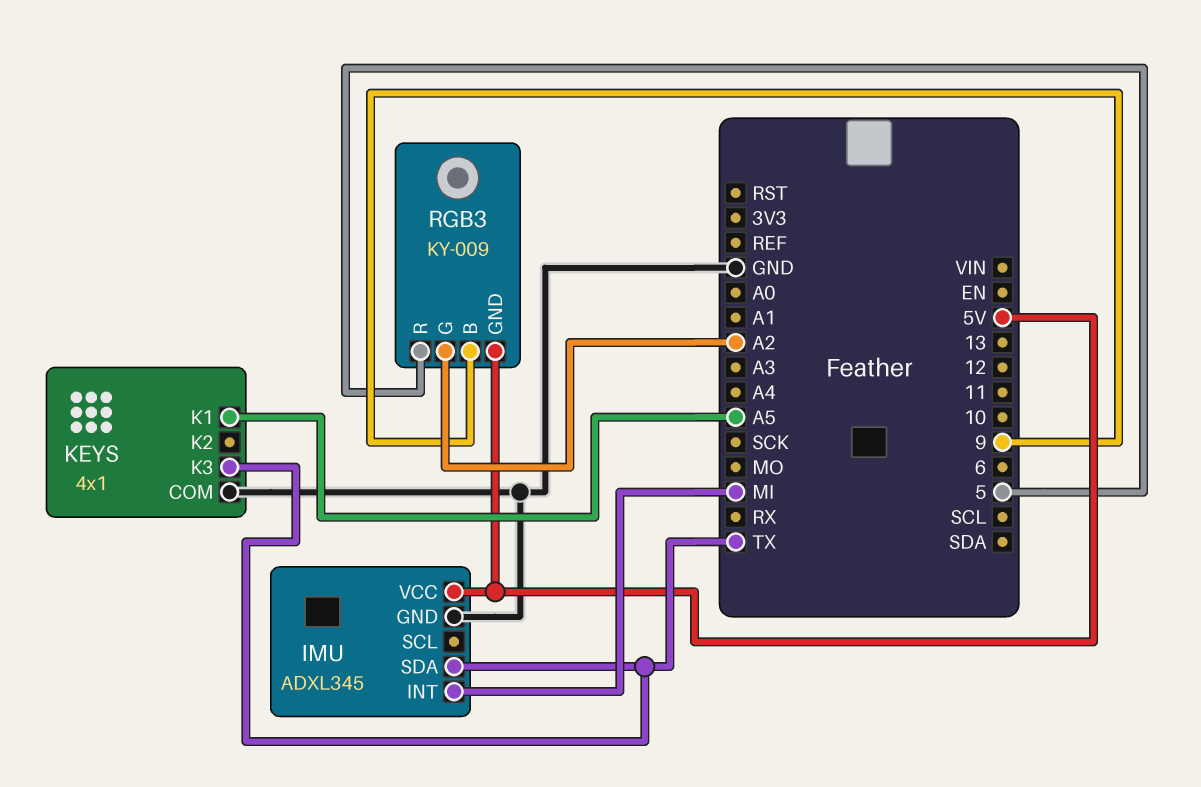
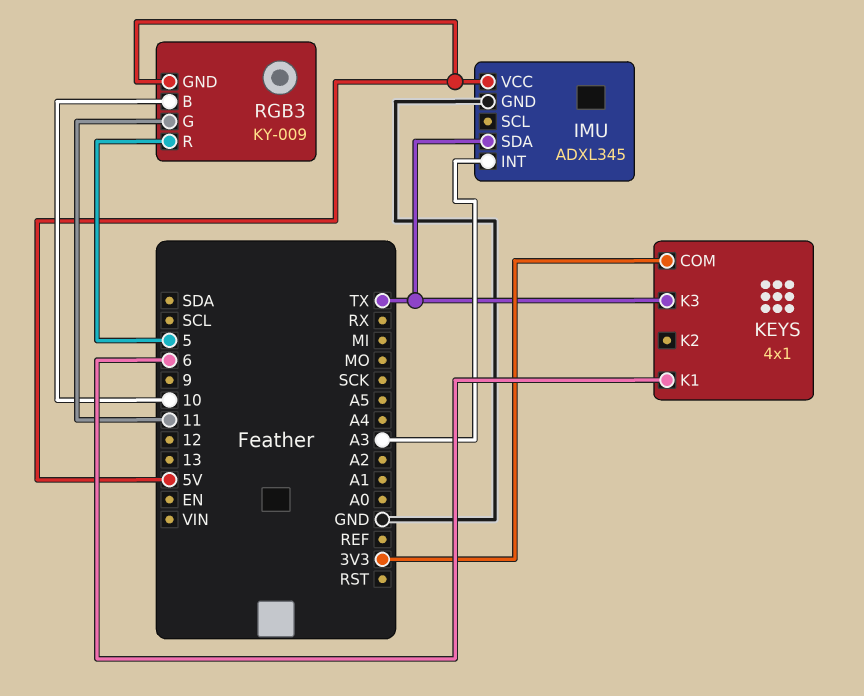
IMU pin INT: MI -> A3
KEYS pin COM: GND -> 3V3
KEYS pin K1: A5 -> 6
RGB3 pin B: 9 -> 10
RGB3 pin G: A2 -> 11

